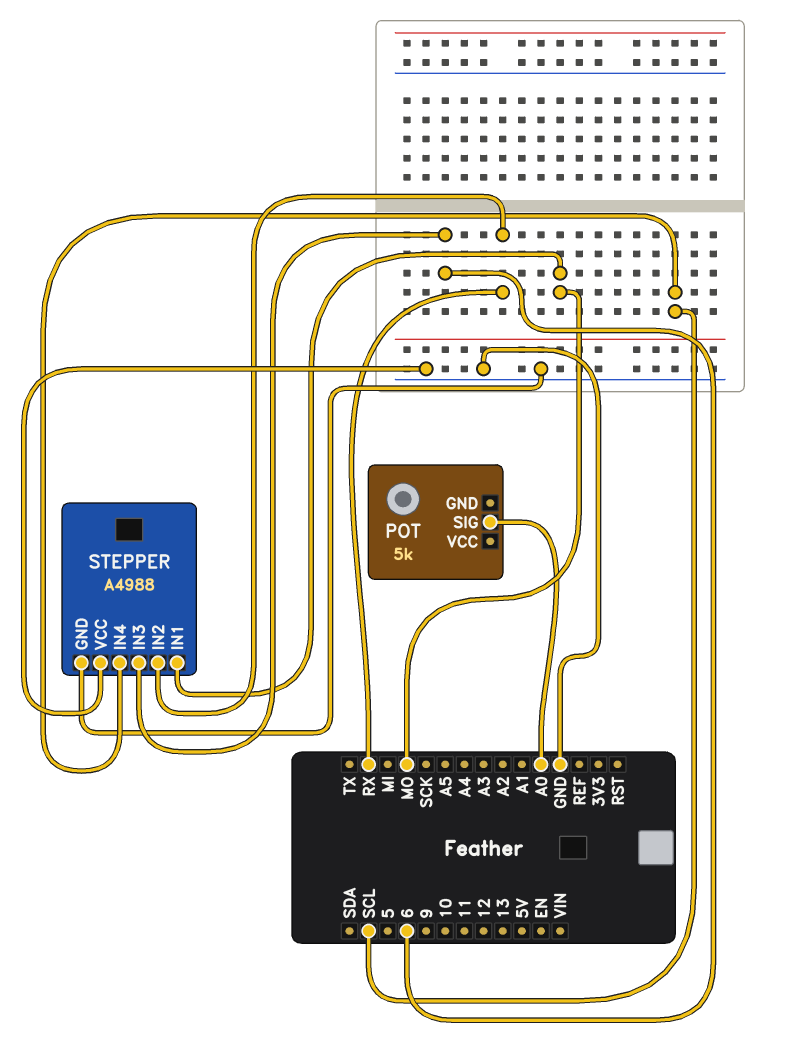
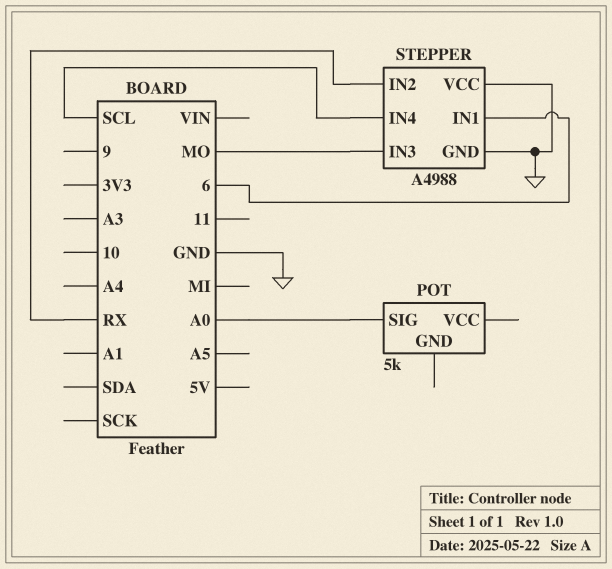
STEPPER pin IN1: MO -> 6
STEPPER pin IN3: 6 -> MO

